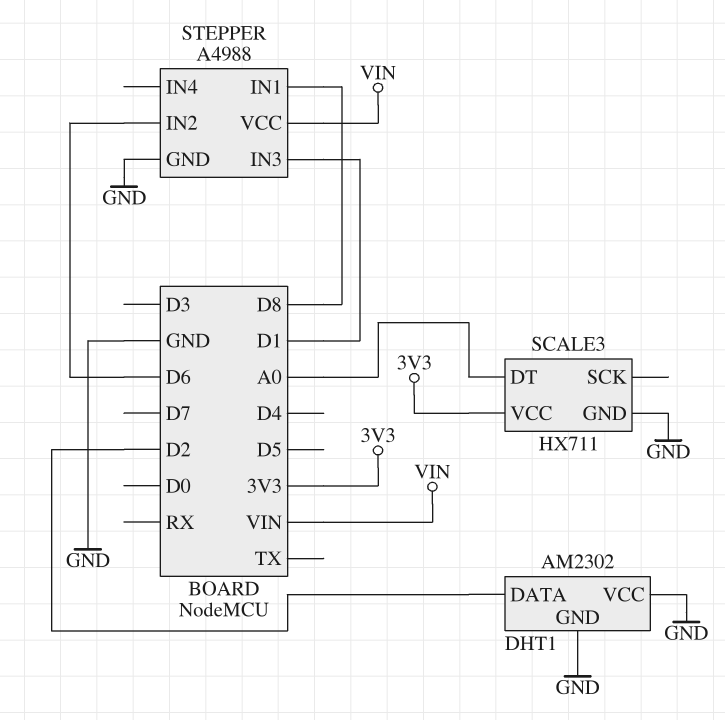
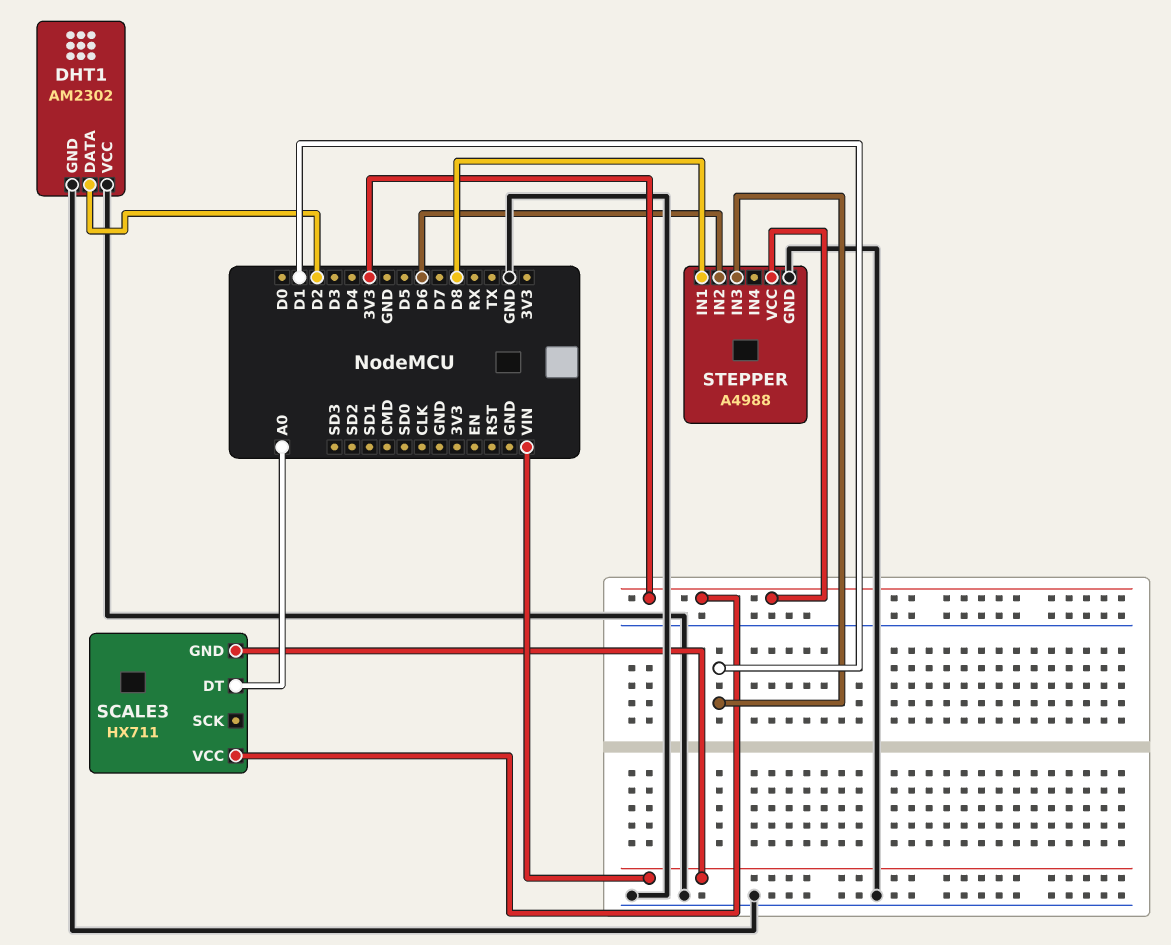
SCALE3 pin GND: GND -> VIN
STEPPER pin VCC: VIN -> 3V3

